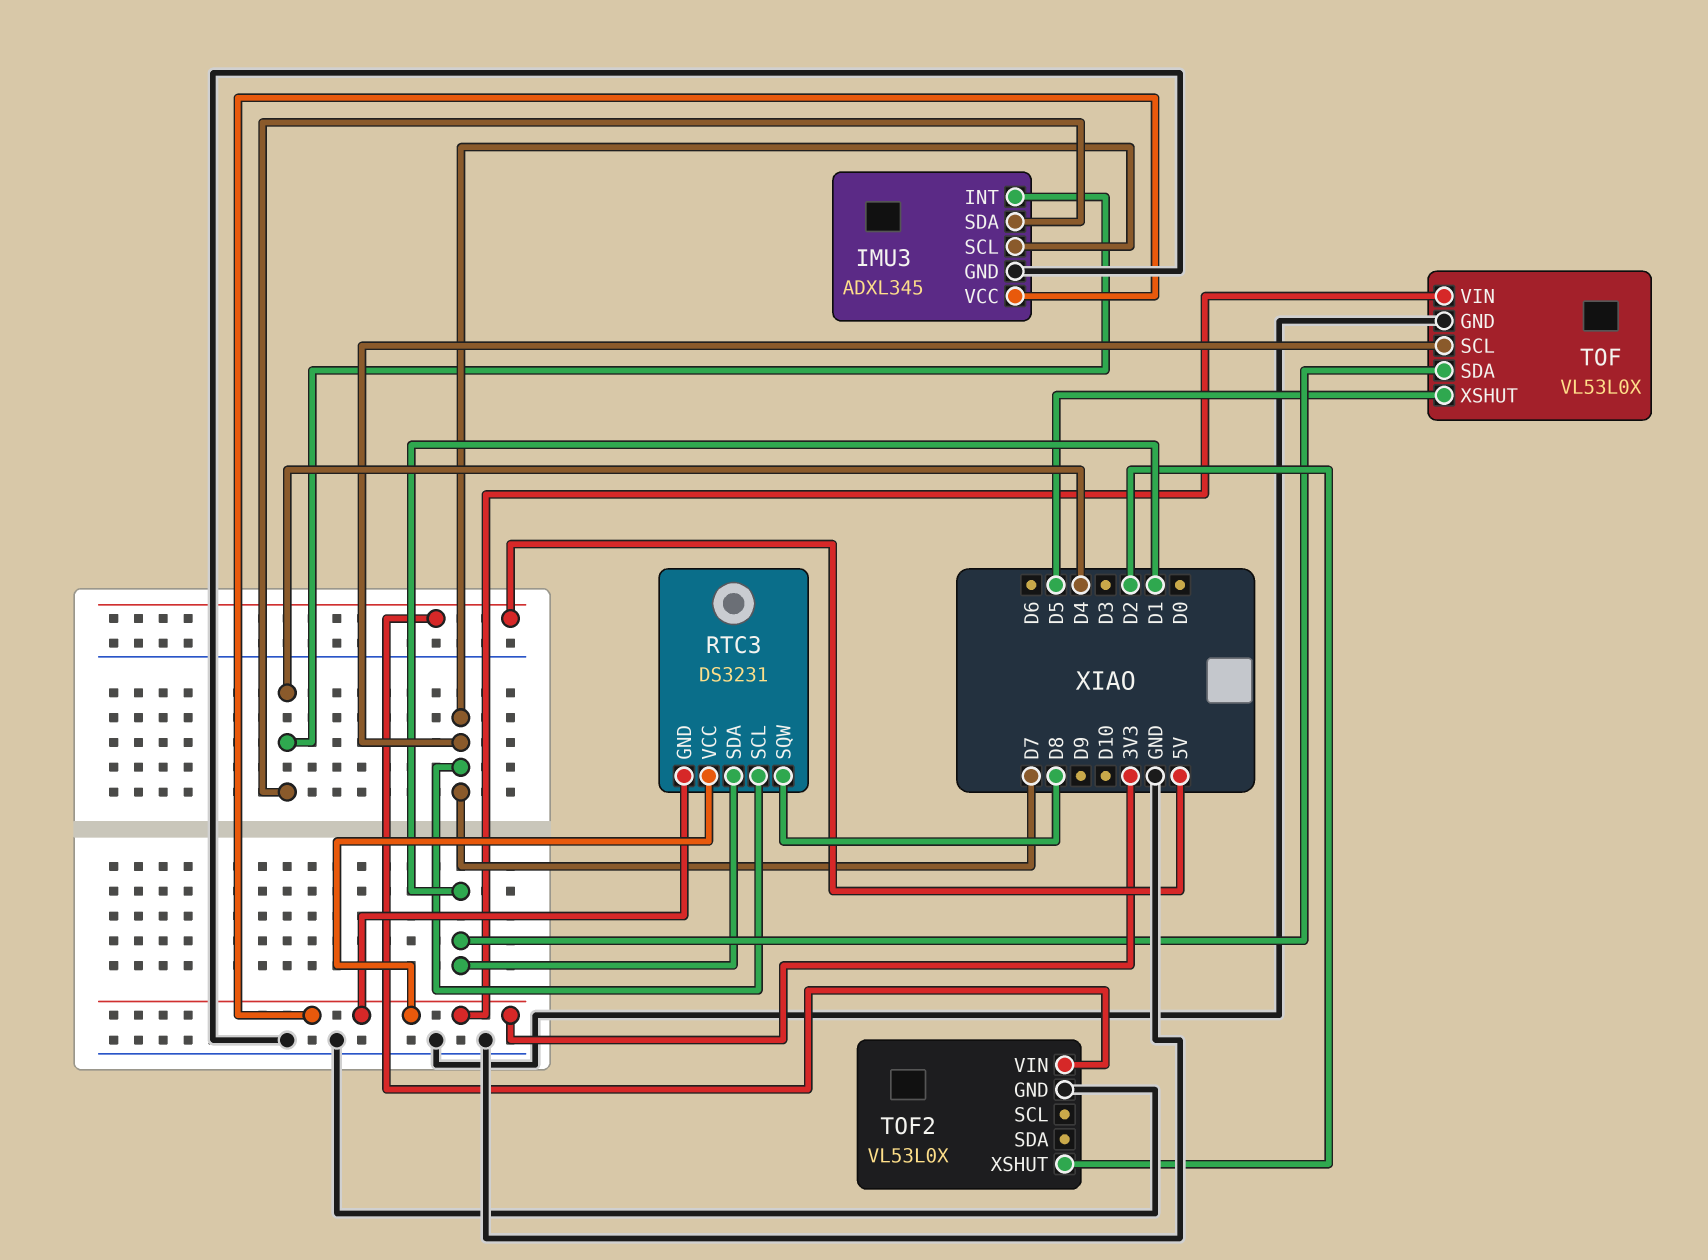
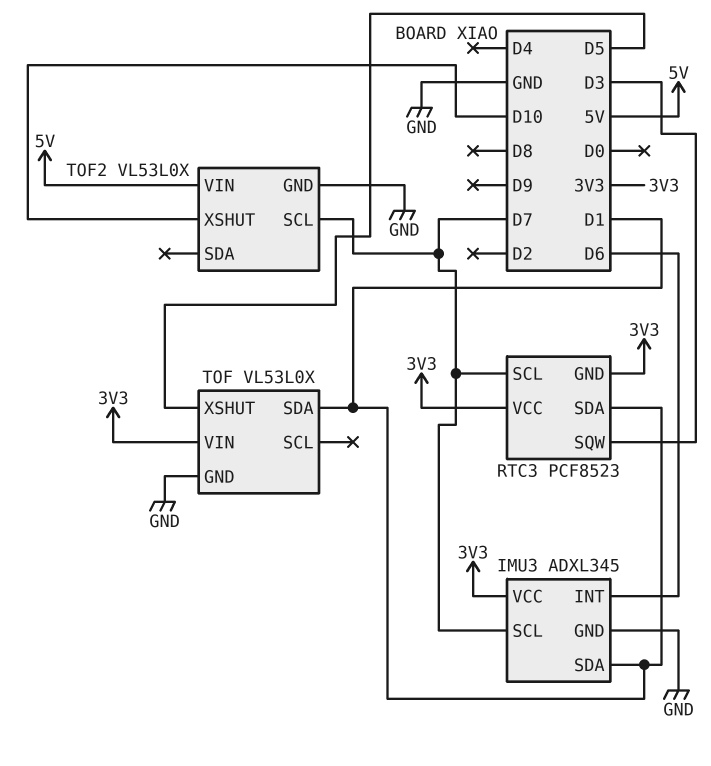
IMU3 pin INT: D4 -> D6
IMU3 pin SDA: D4 -> D1
RTC3: DS3231 -> PCF8523
RTC3 pin SQW: D8 -> D3
TOF pin SCL: D7 -> none
TOF2 pin SCL: none -> D7
TOF2 pin XSHUT: D2 -> D10

